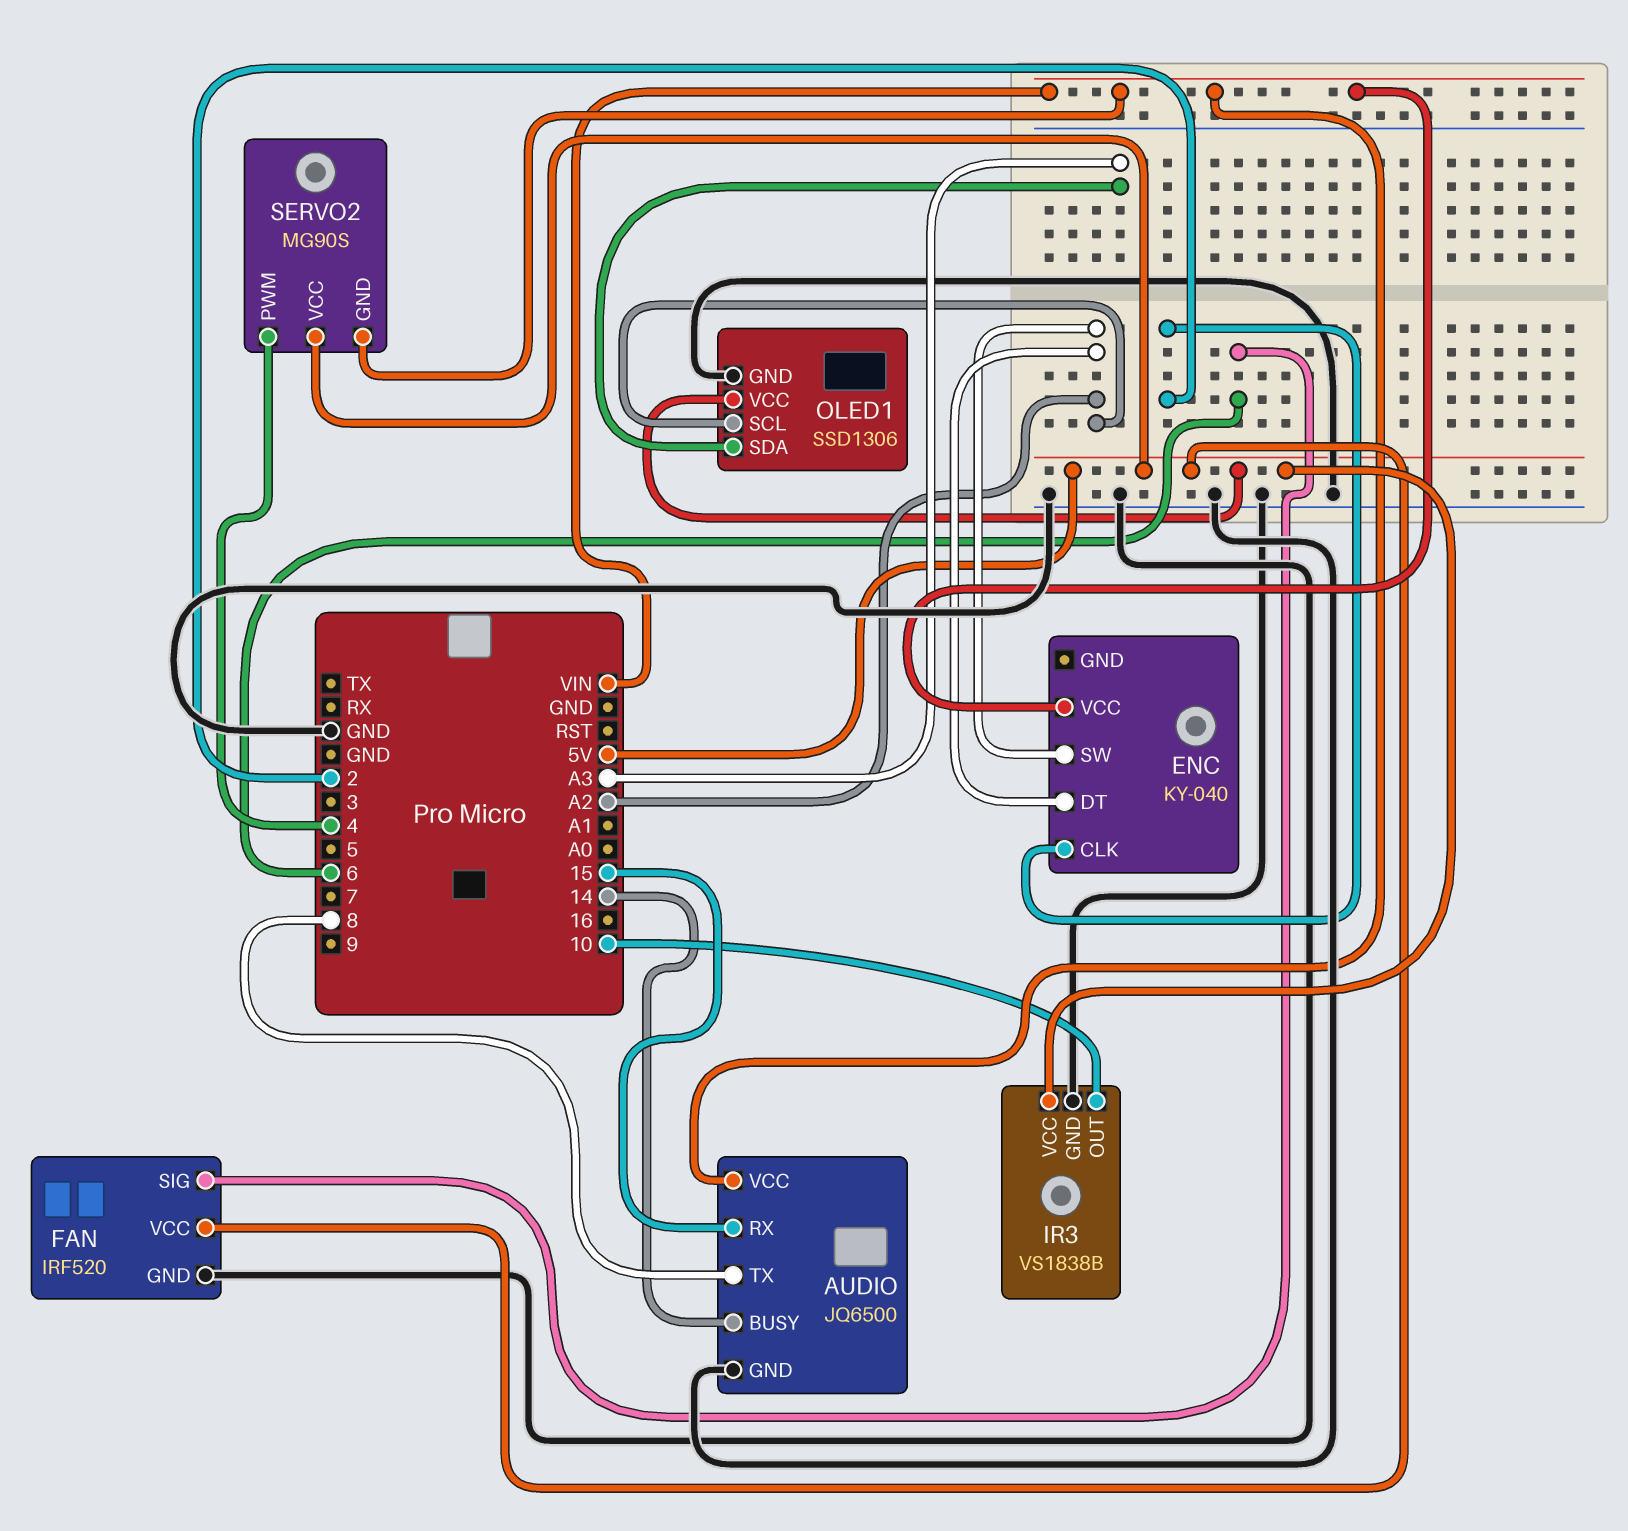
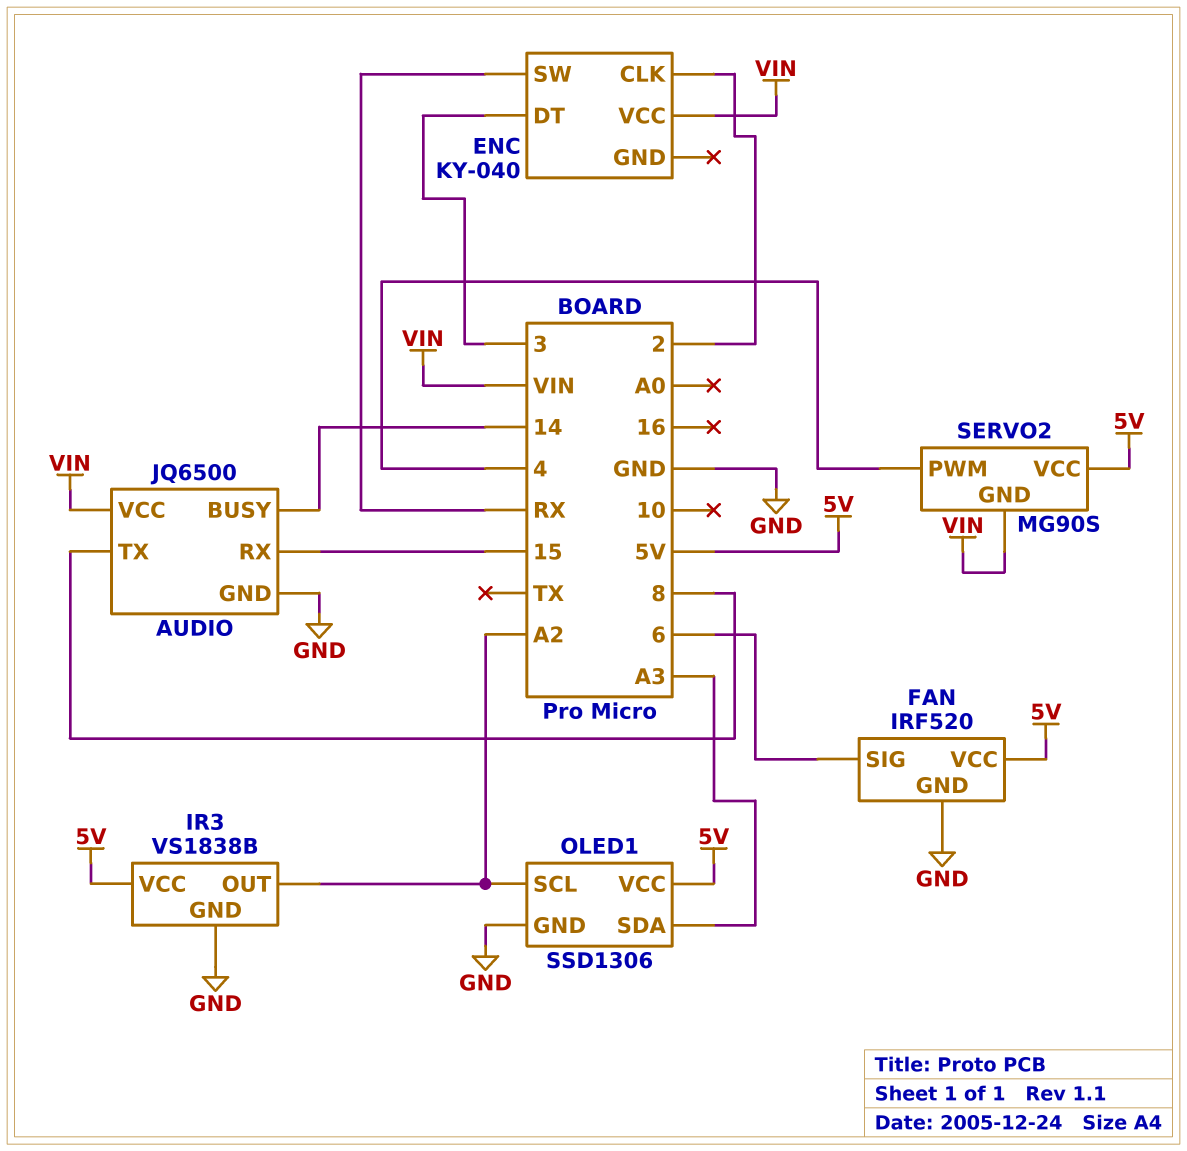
ENC pin DT: A2 -> 3
ENC pin SW: A2 -> RX
IR3 pin OUT: 10 -> A2

